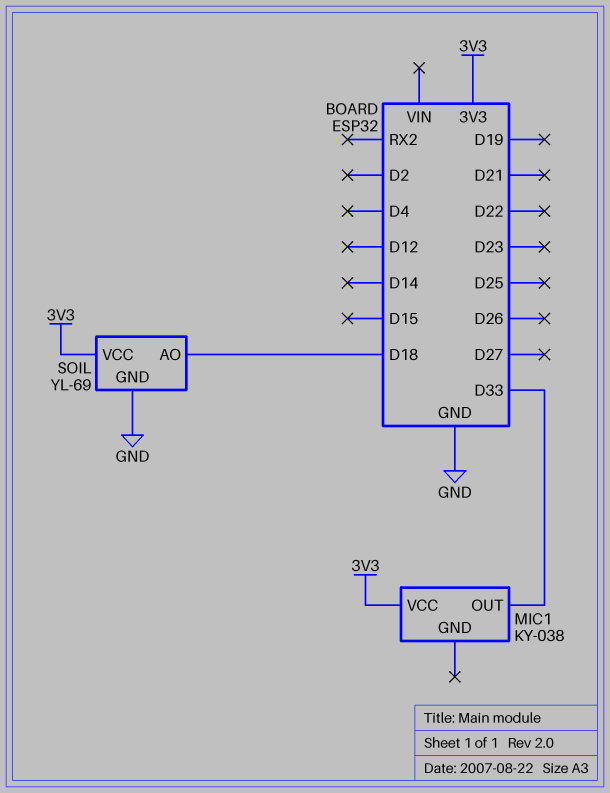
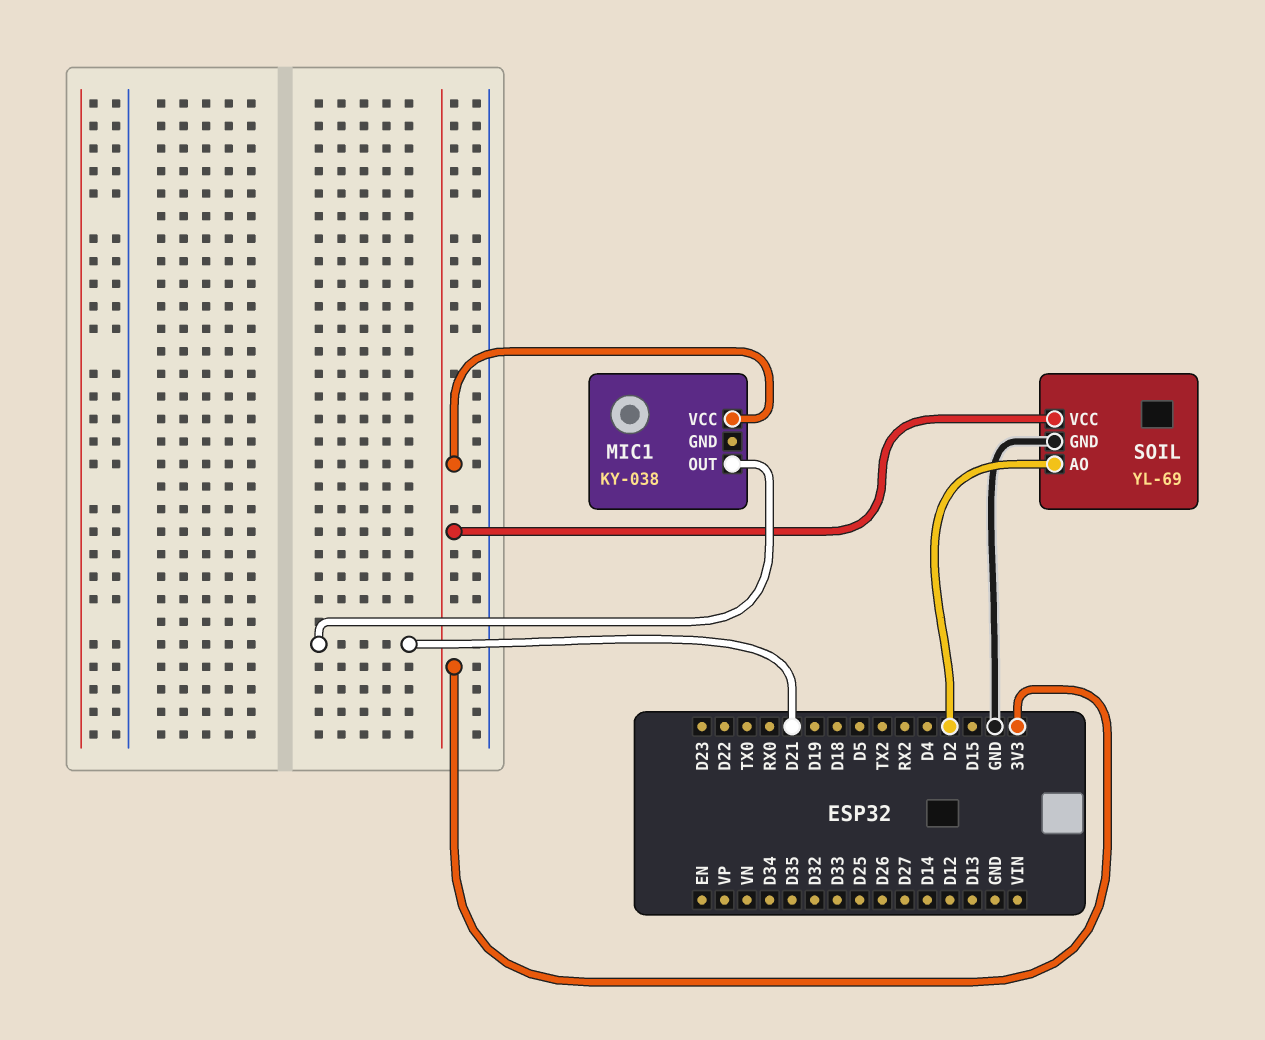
MIC1 pin OUT: D33 -> D21
SOIL pin AO: D18 -> D2

